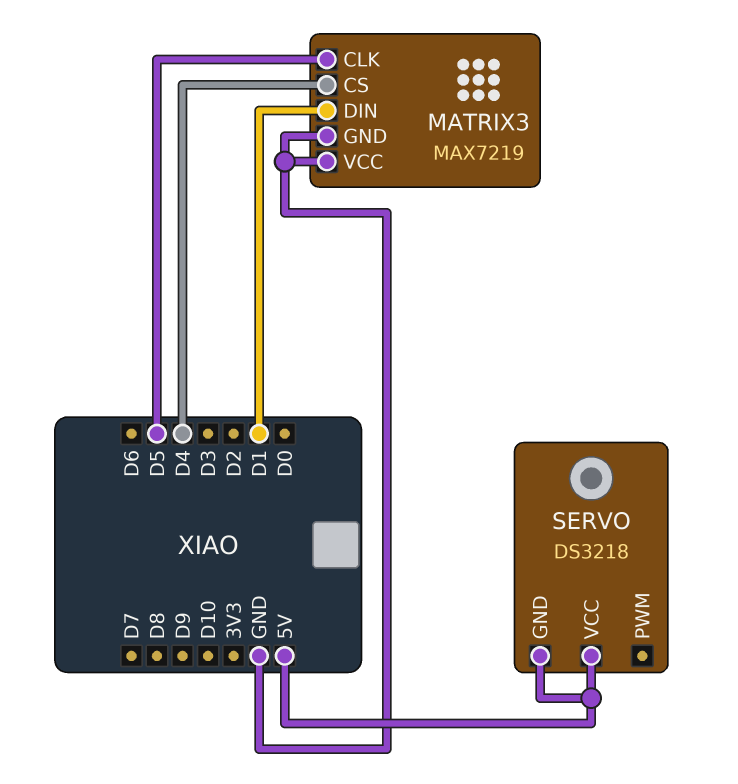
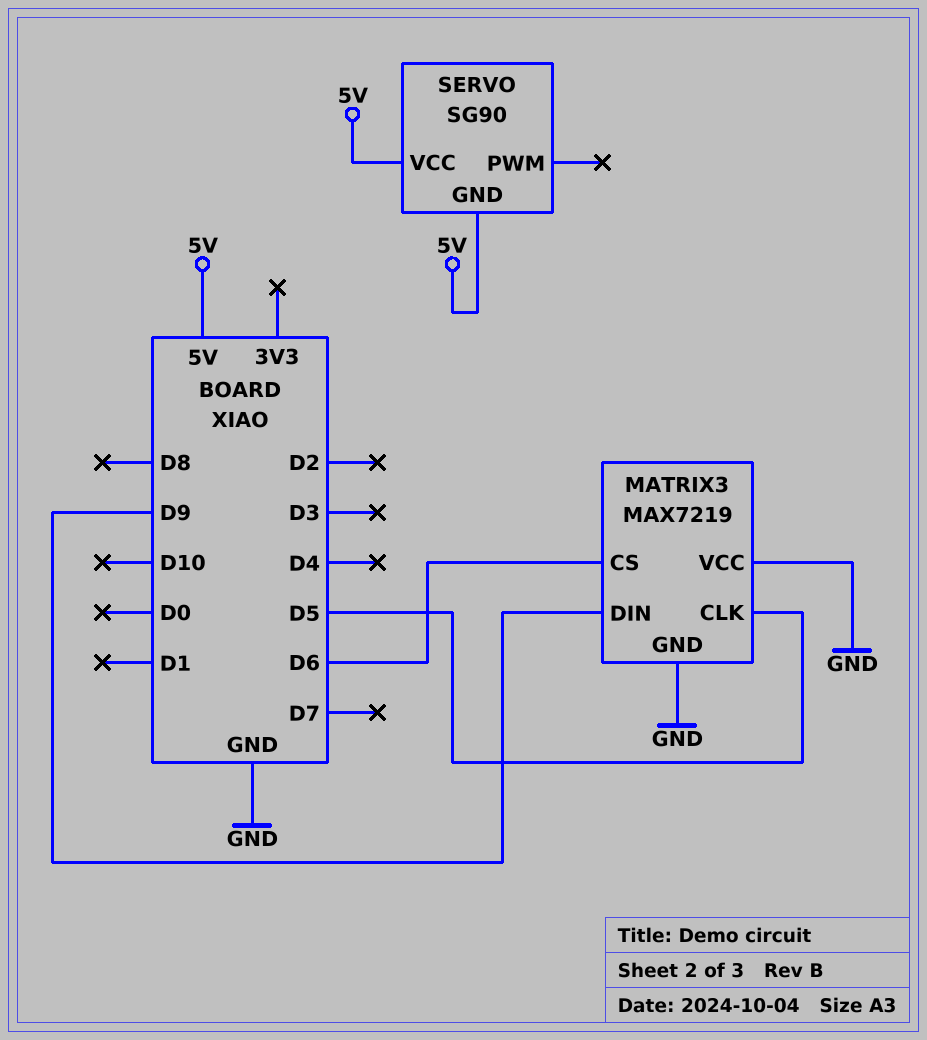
MATRIX3 pin CS: D4 -> D6
MATRIX3 pin DIN: D1 -> D9
SERVO: DS3218 -> SG90

